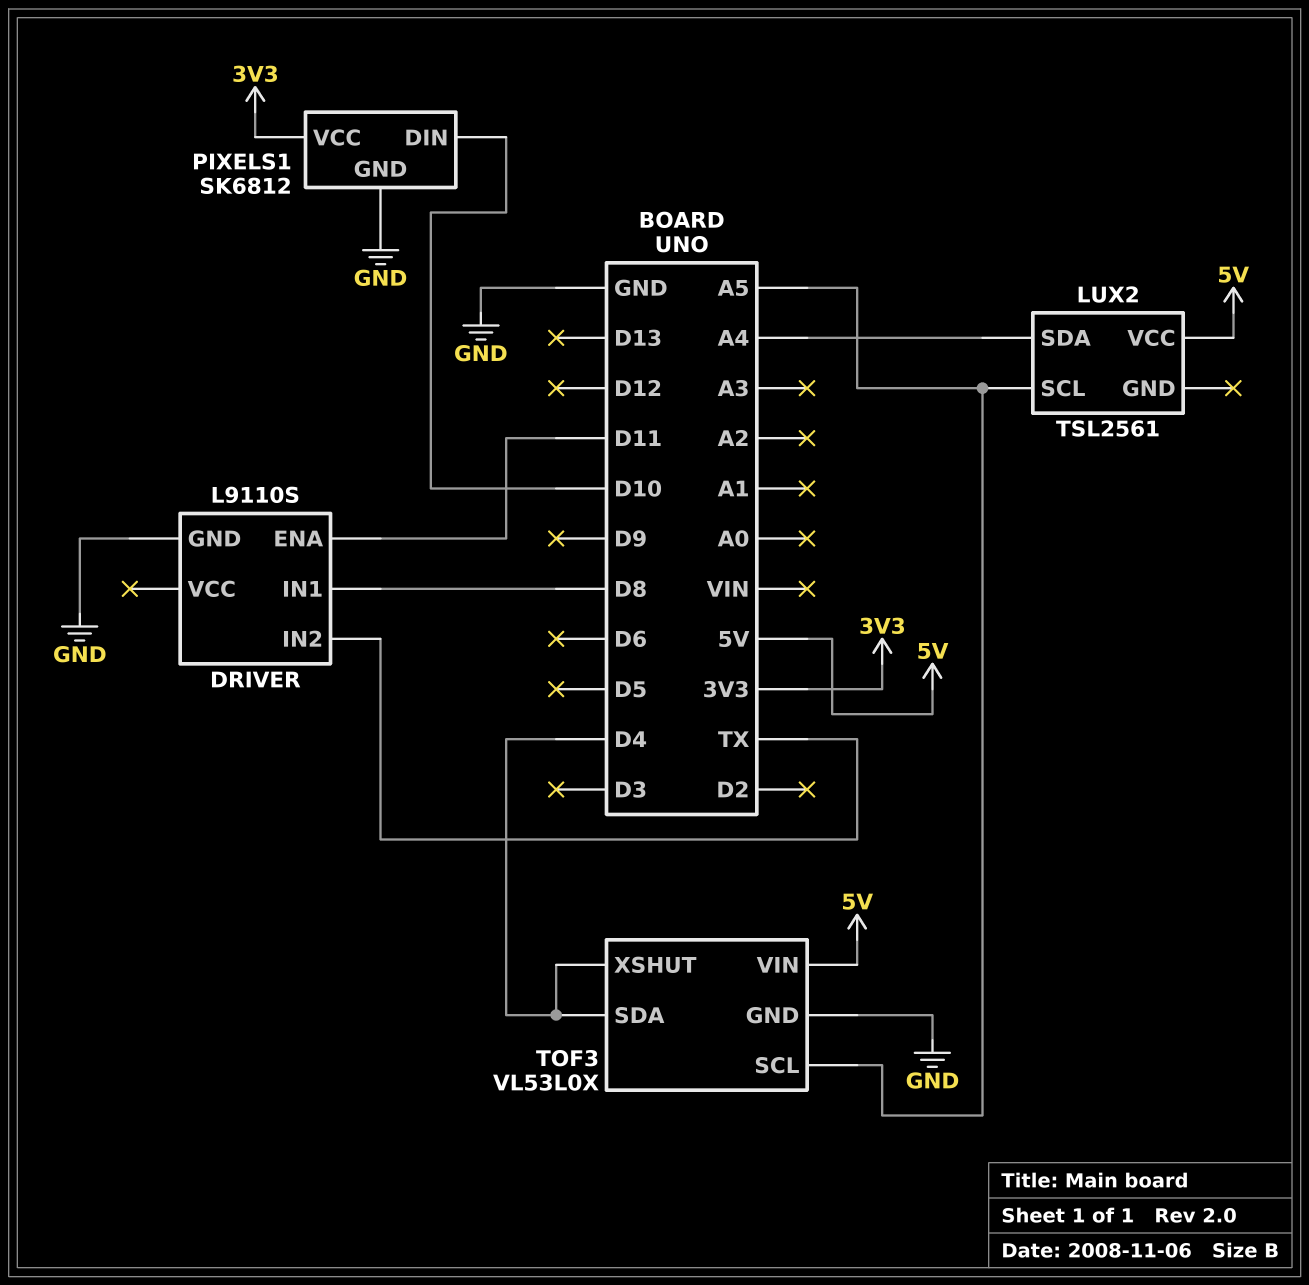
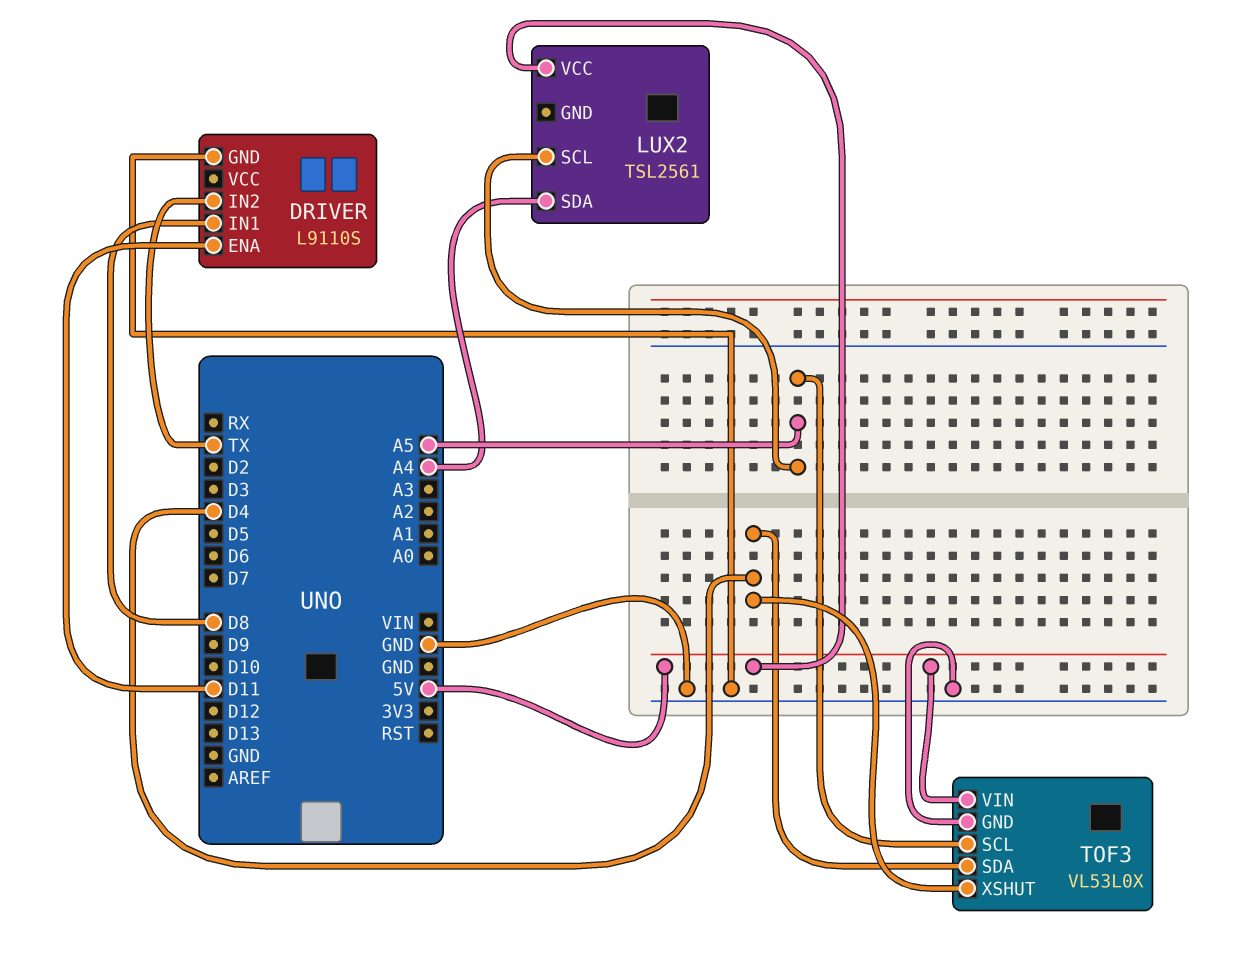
PIXELS1: SK6812 -> none
PIXELS1 pin DIN: D10 -> none
PIXELS1 pin GND: GND -> none
PIXELS1 pin VCC: 3V3 -> none

